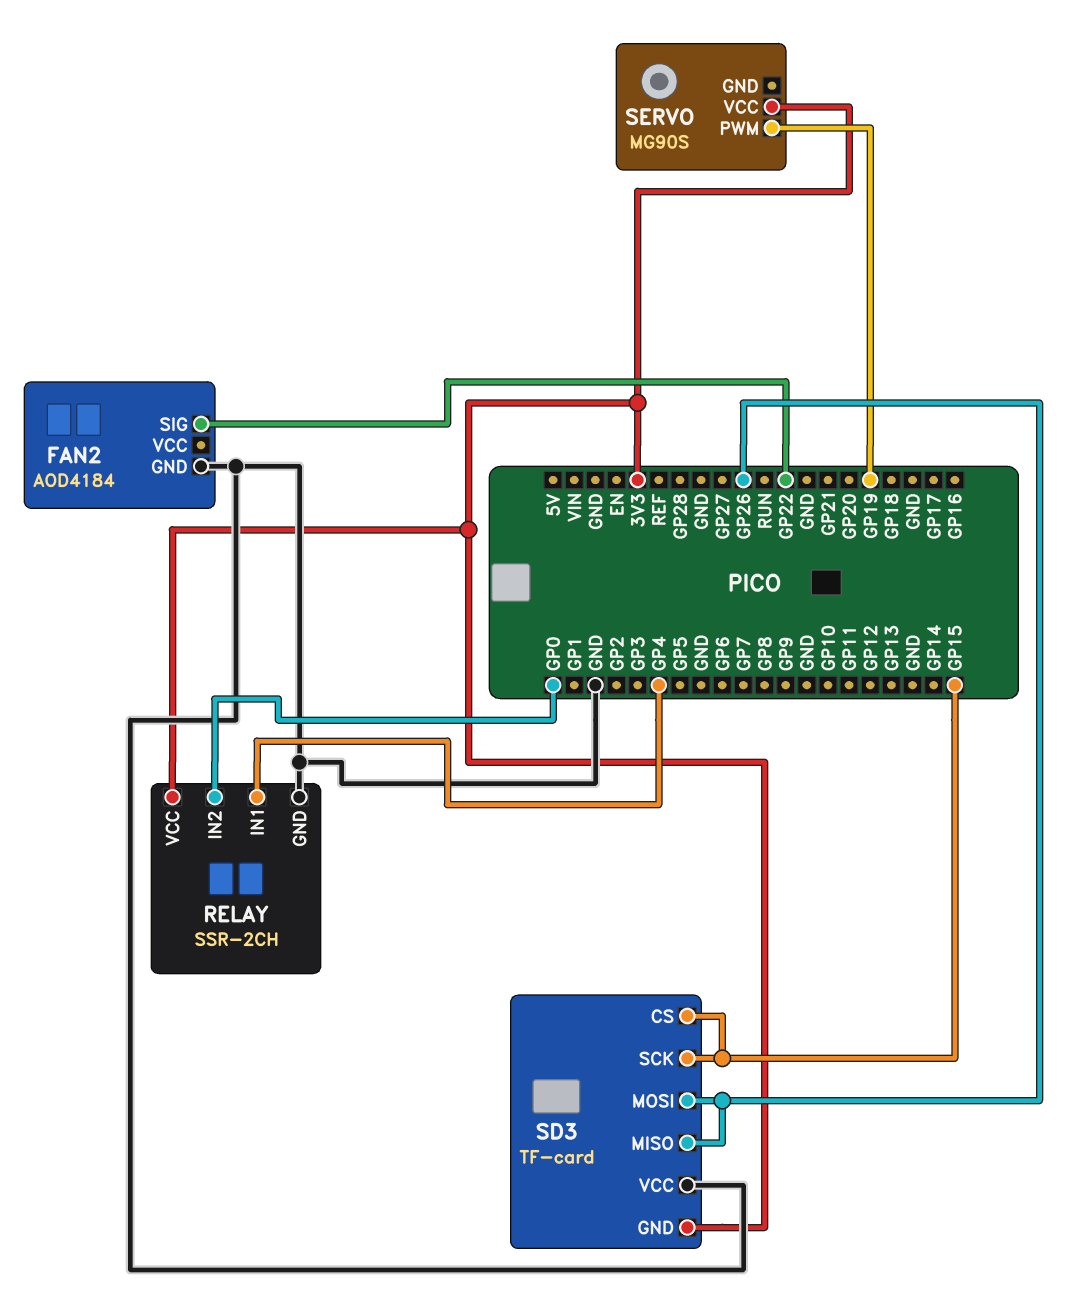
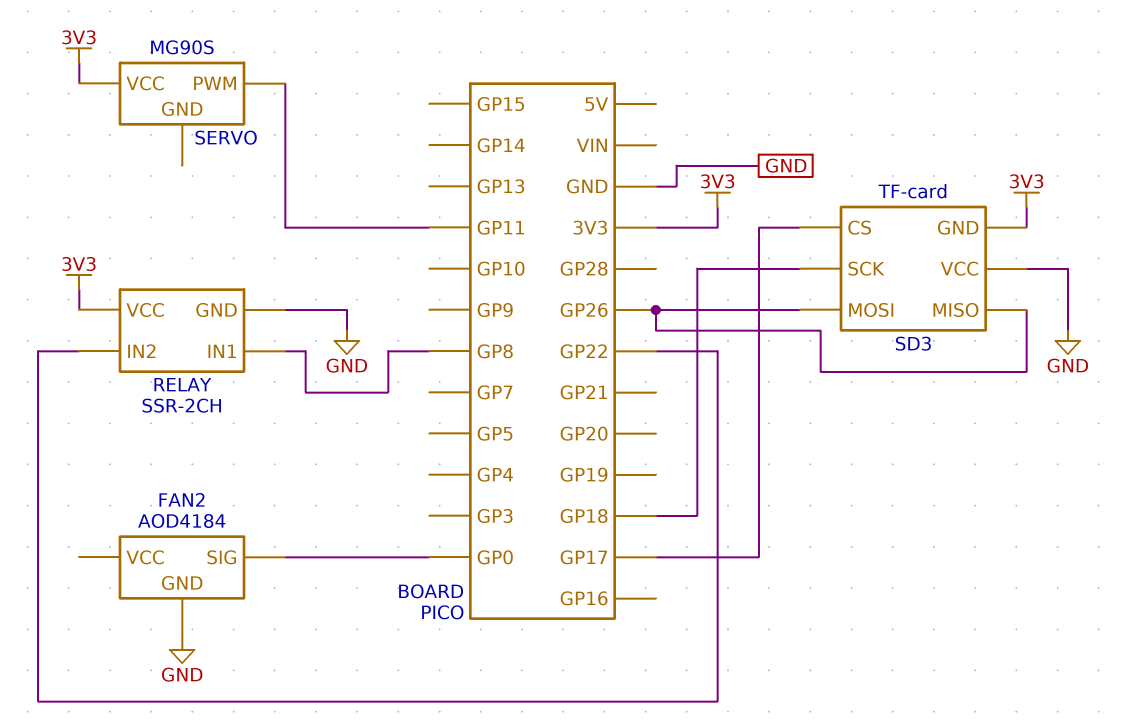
FAN2 pin SIG: GP22 -> GP0
RELAY pin IN1: GP4 -> GP8
RELAY pin IN2: GP0 -> GP22
SD3 pin CS: GP15 -> GP17
SD3 pin SCK: GP15 -> GP18
SERVO pin PWM: GP19 -> GP11

